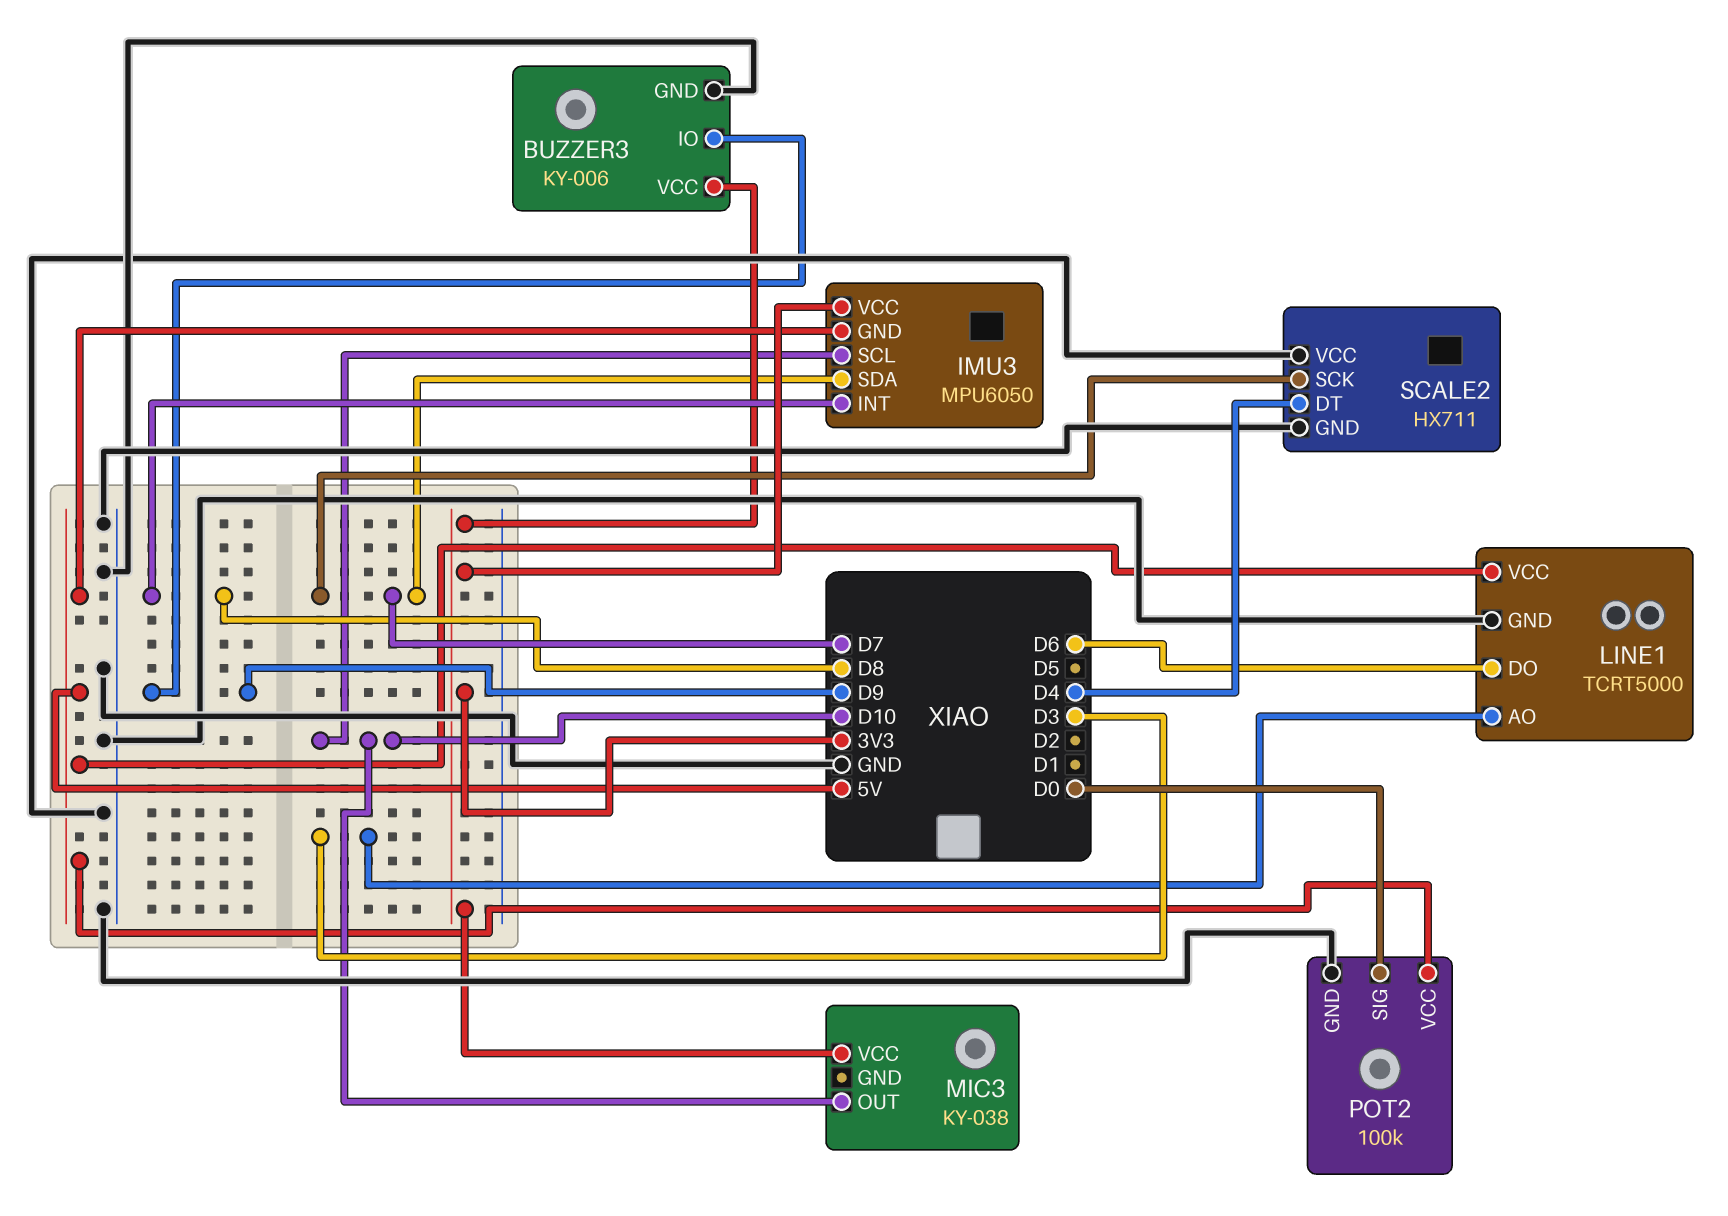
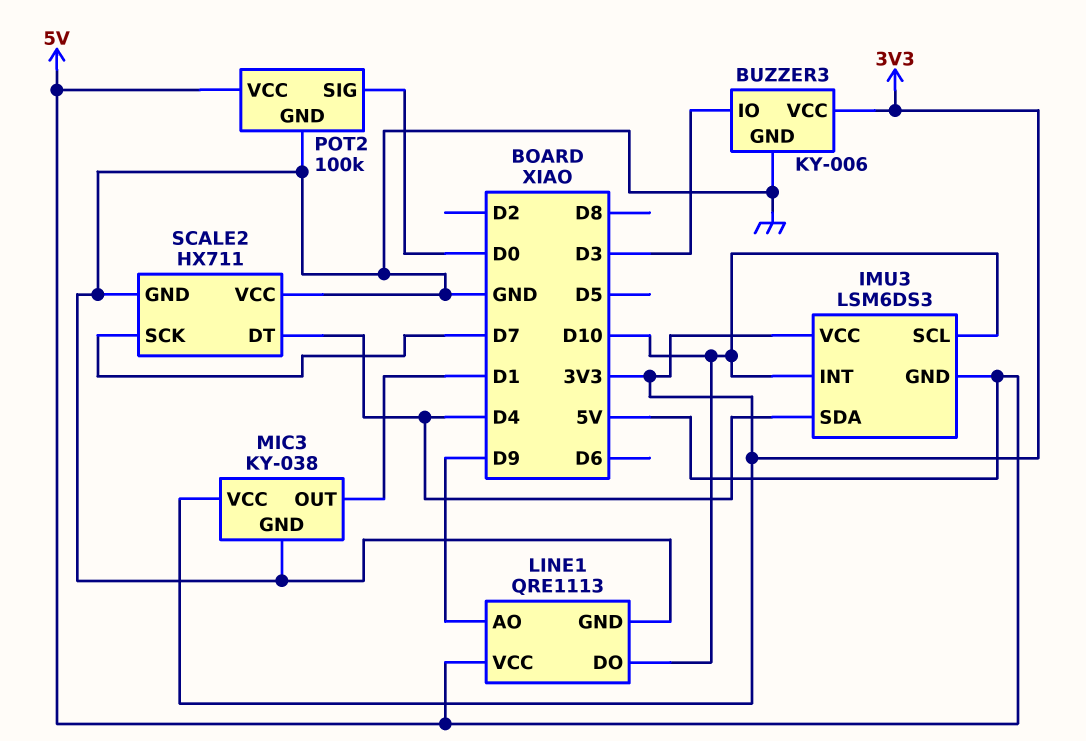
BUZZER3 pin IO: D9 -> D3
IMU3: MPU6050 -> LSM6DS3
IMU3 pin INT: D8 -> D10
IMU3 pin SDA: D7 -> D4
LINE1: TCRT5000 -> QRE1113
LINE1 pin AO: D3 -> D9
LINE1 pin DO: D6 -> D10
MIC3 pin GND: none -> GND
MIC3 pin OUT: D10 -> D1

